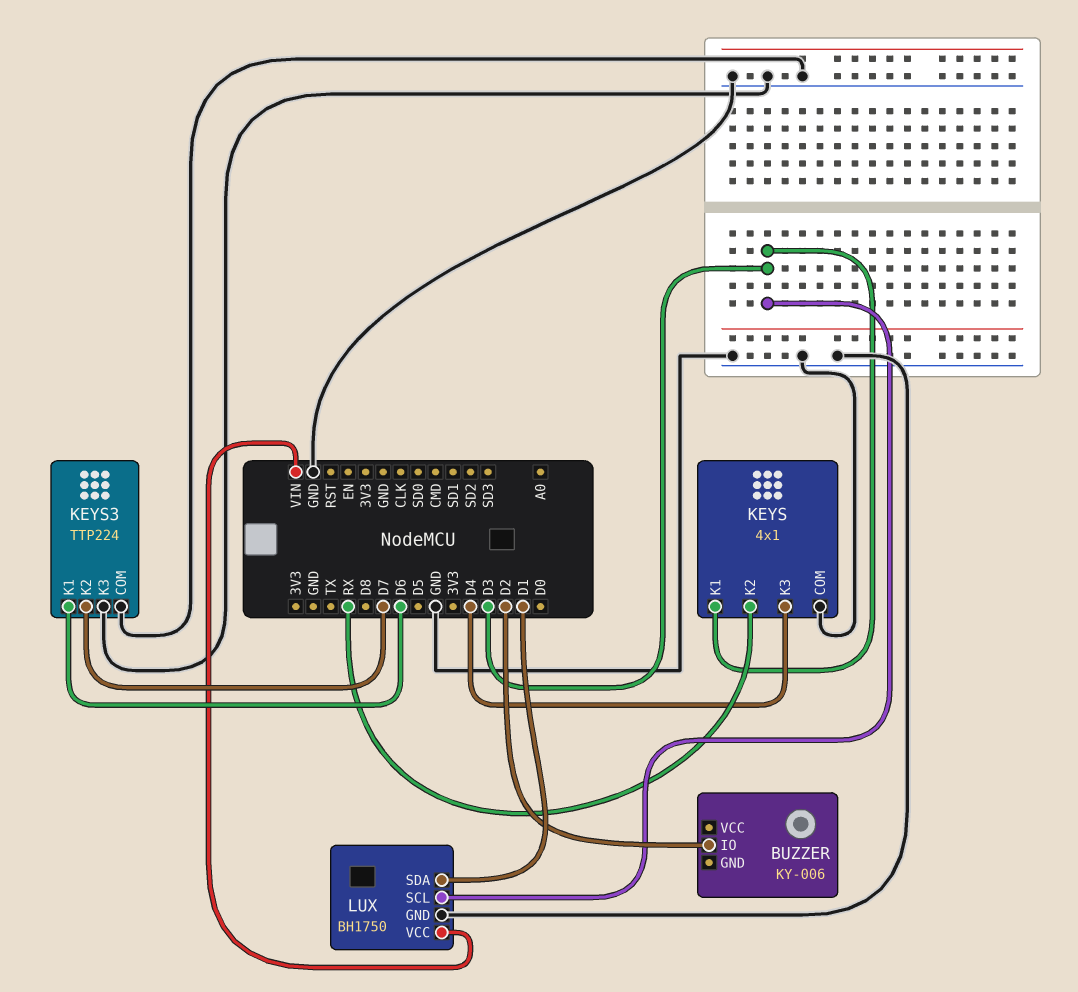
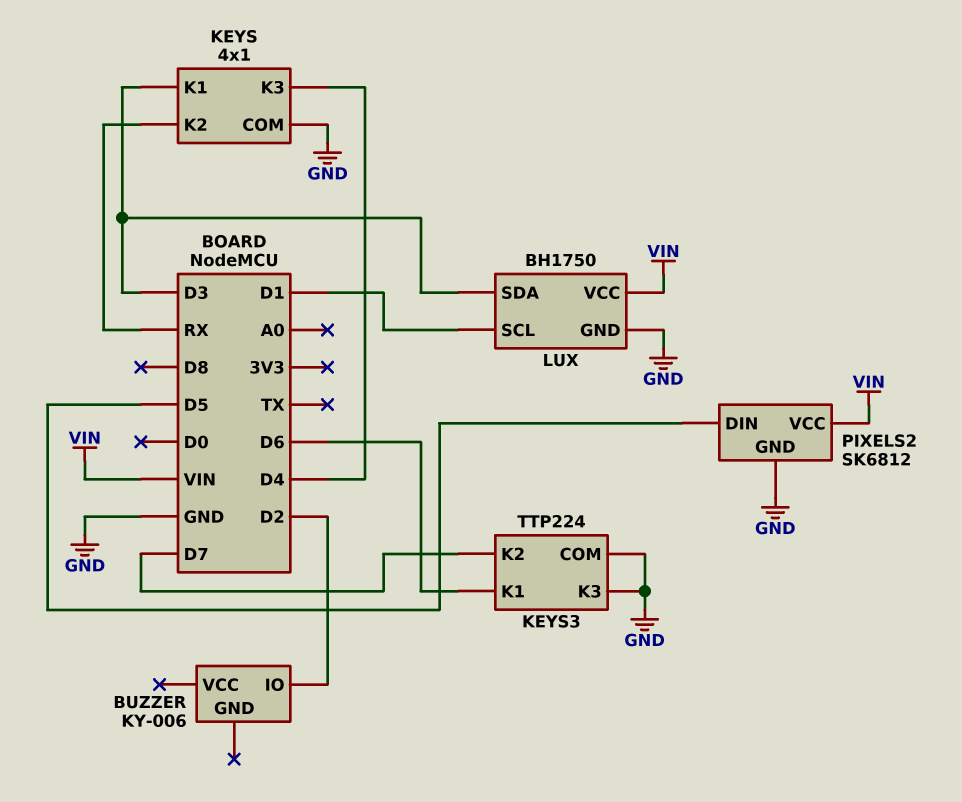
LUX pin SCL: D3 -> D1
LUX pin SDA: D1 -> D3
PIXELS2: none -> SK6812
PIXELS2 pin DIN: none -> D5
PIXELS2 pin GND: none -> GND
PIXELS2 pin VCC: none -> VIN

